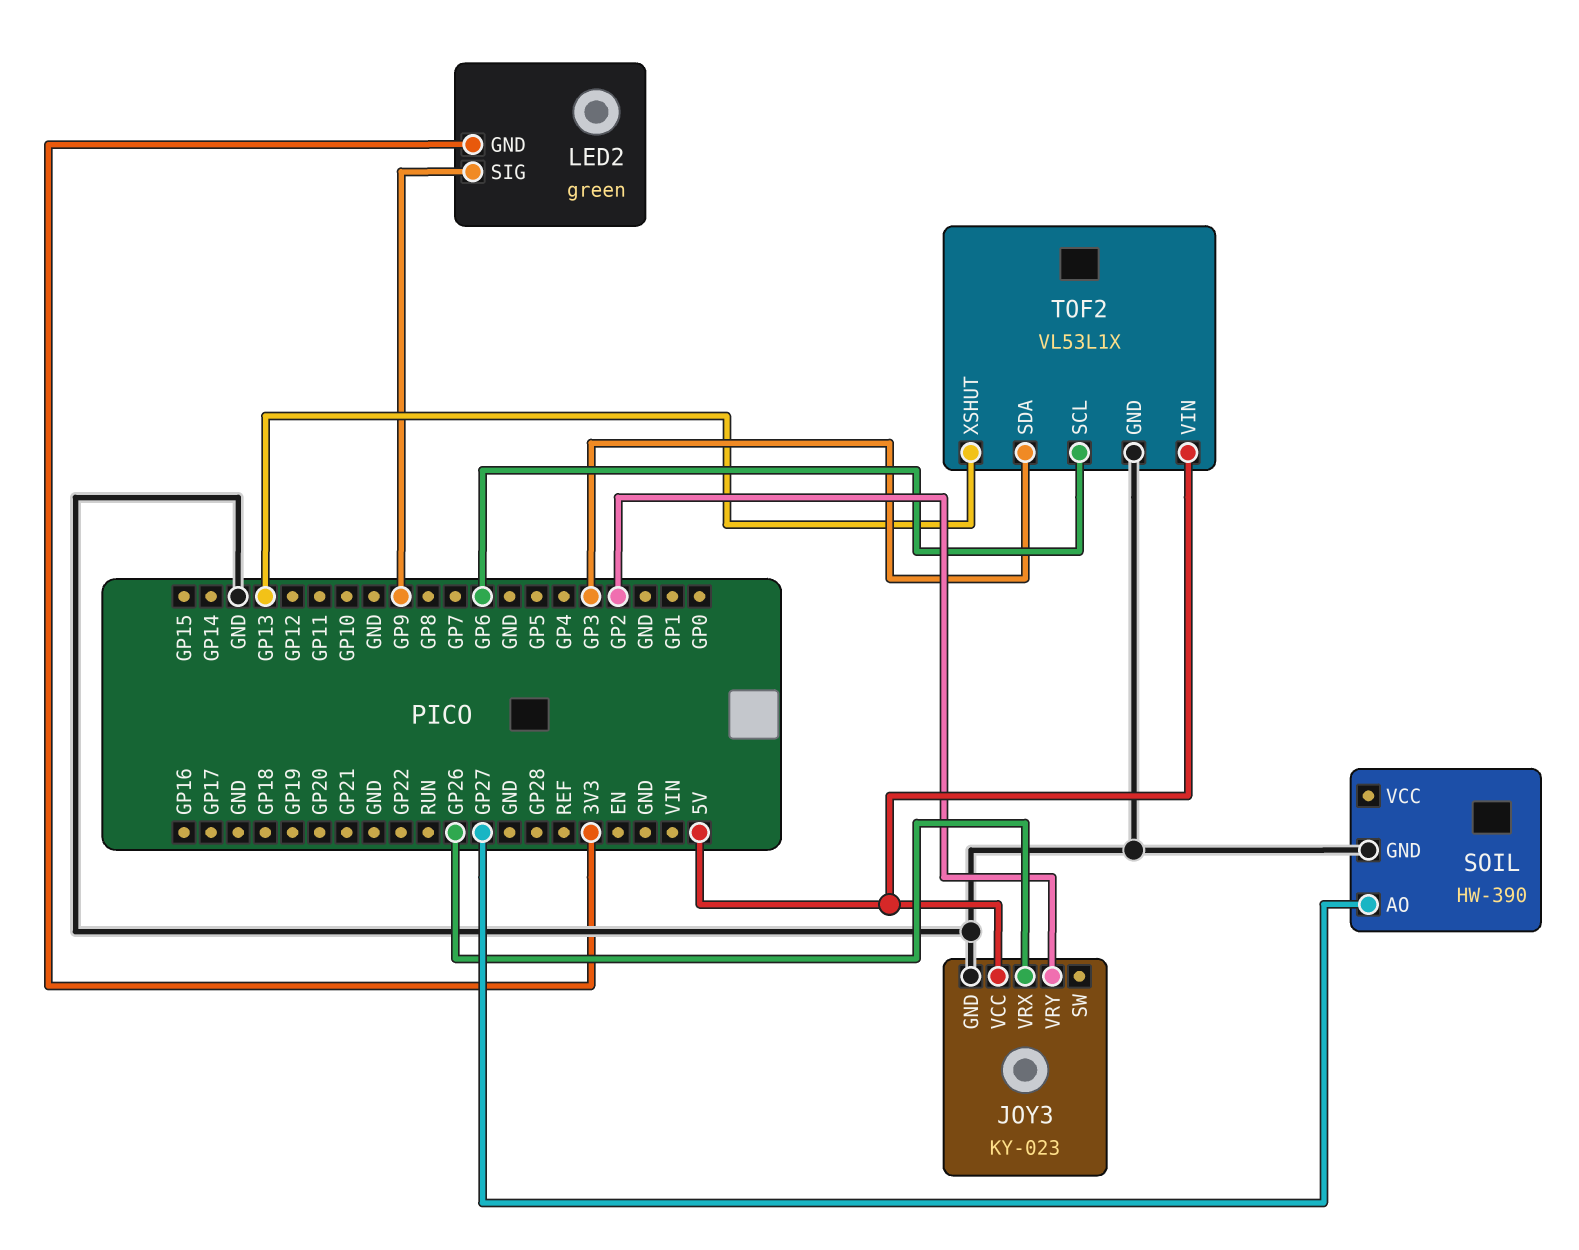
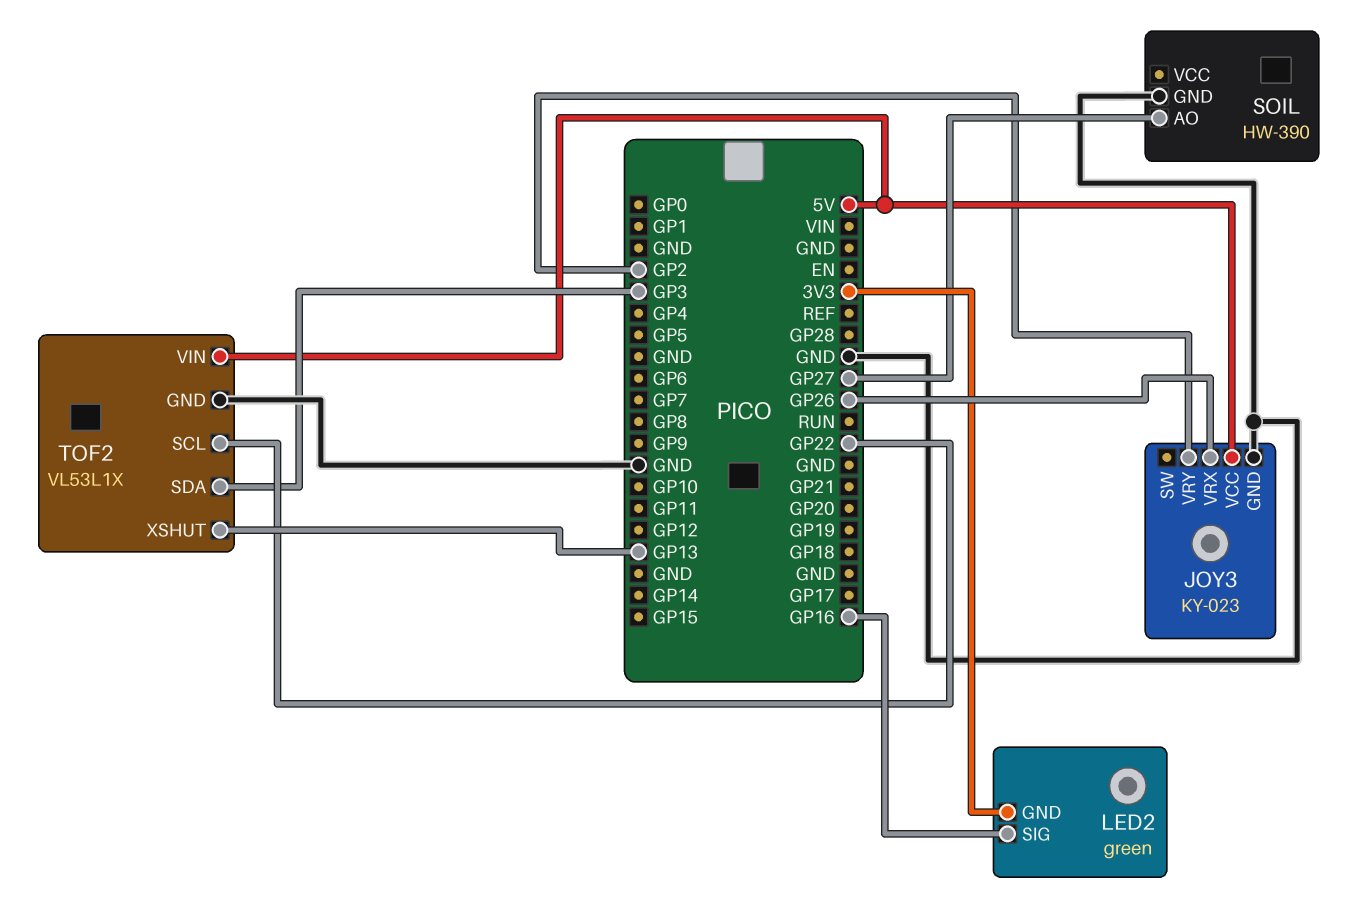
LED2 pin SIG: GP9 -> GP16
TOF2 pin SCL: GP6 -> GP22

